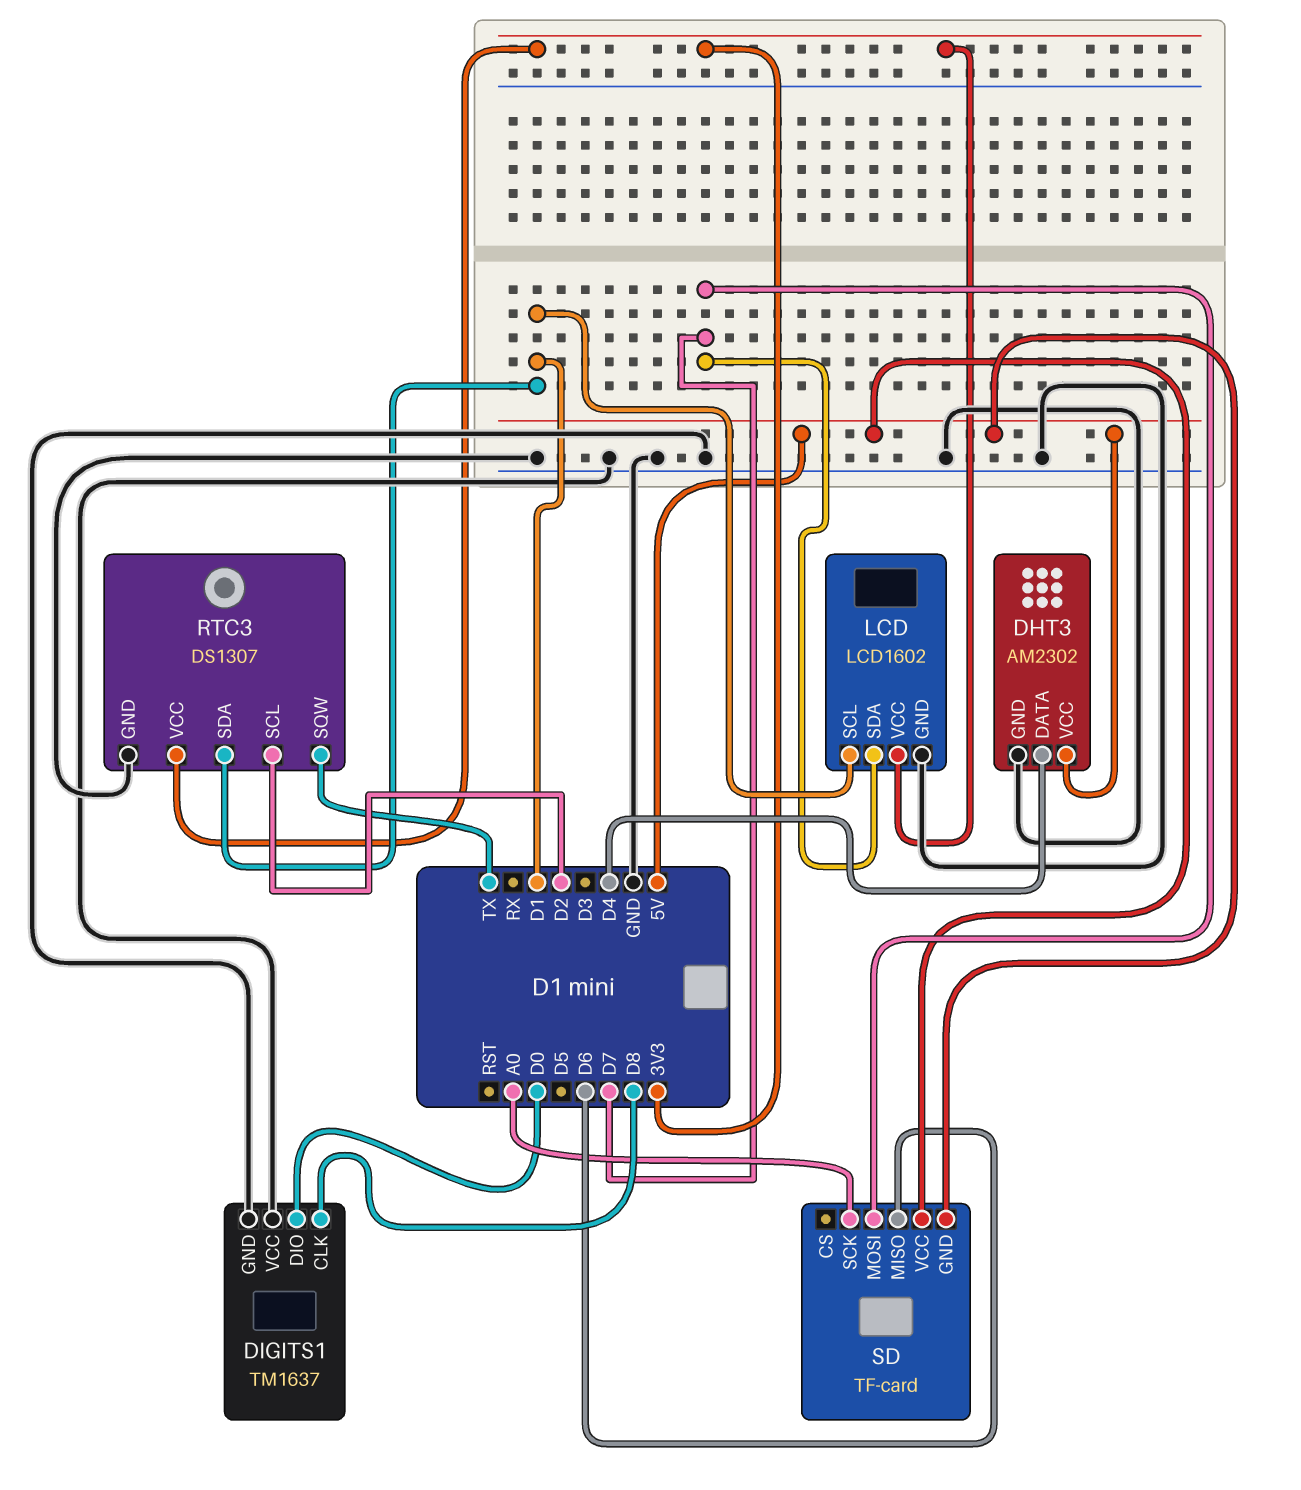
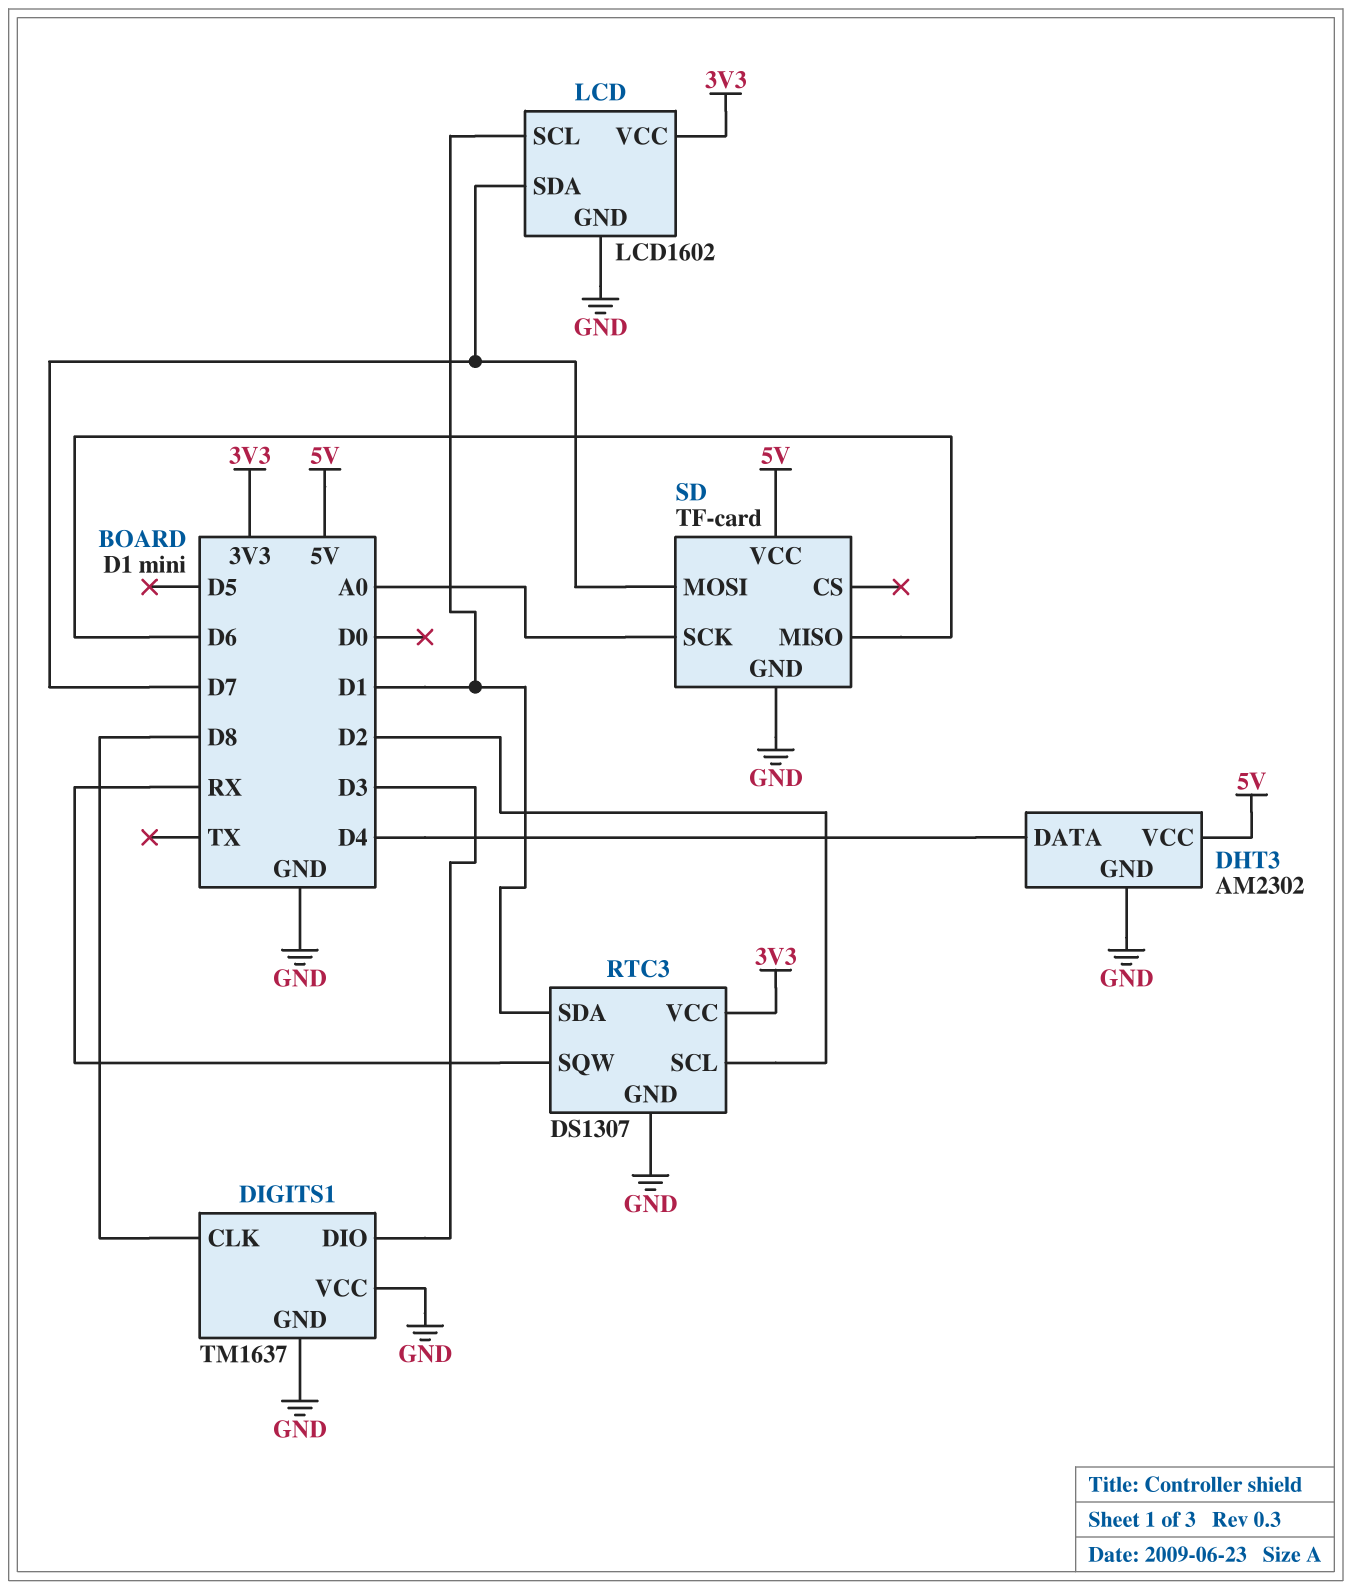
DIGITS1 pin DIO: D0 -> D3
RTC3 pin SQW: TX -> RX
SD pin GND: 5V -> GND

